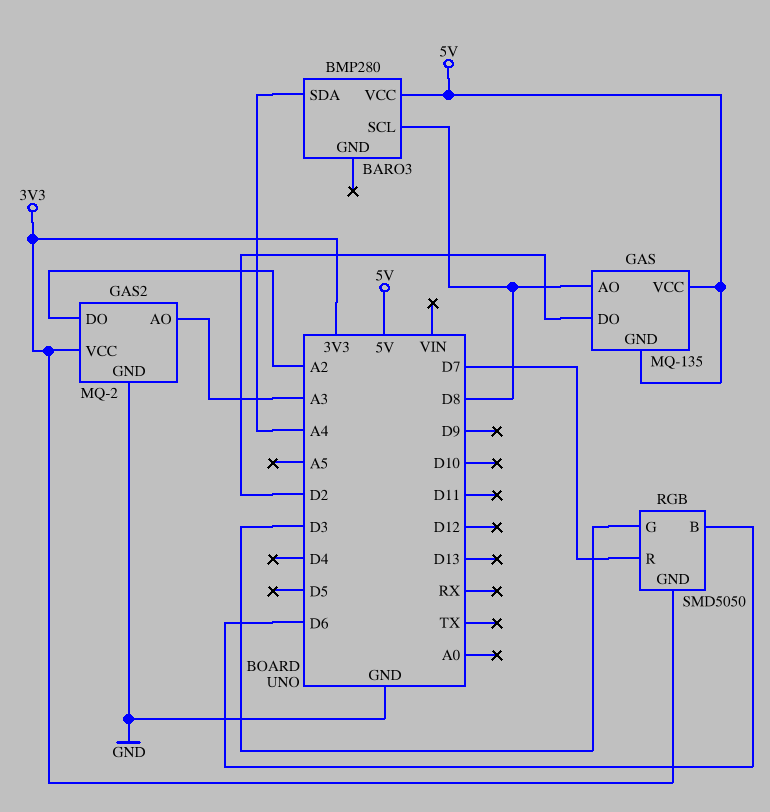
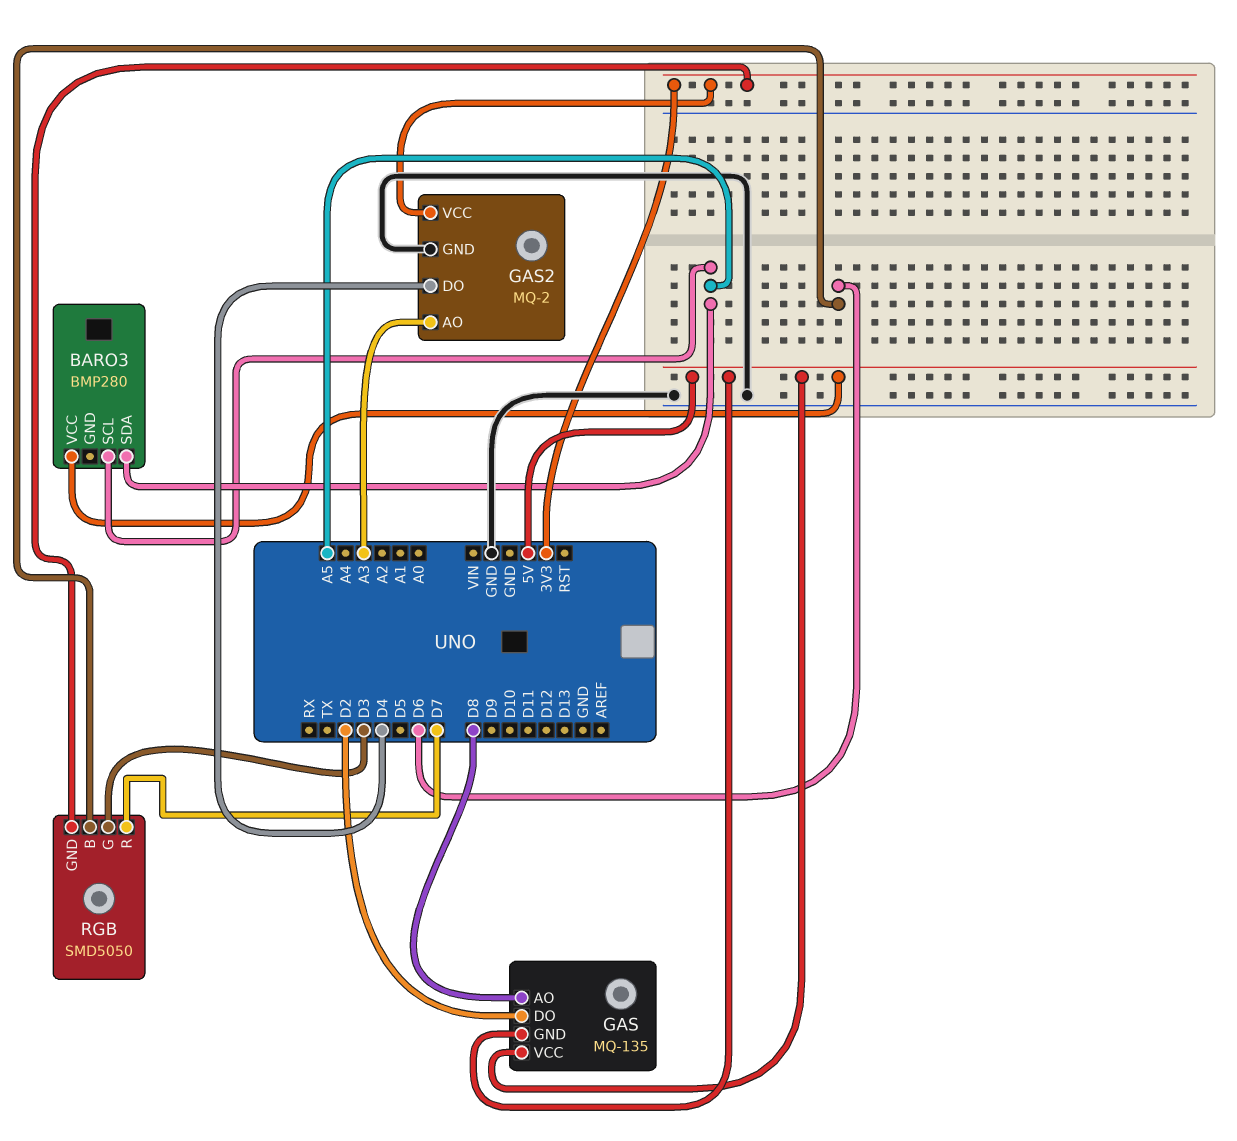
BARO3 pin SCL: D8 -> A5
BARO3 pin SDA: A4 -> A5
GAS2 pin DO: A2 -> D4

